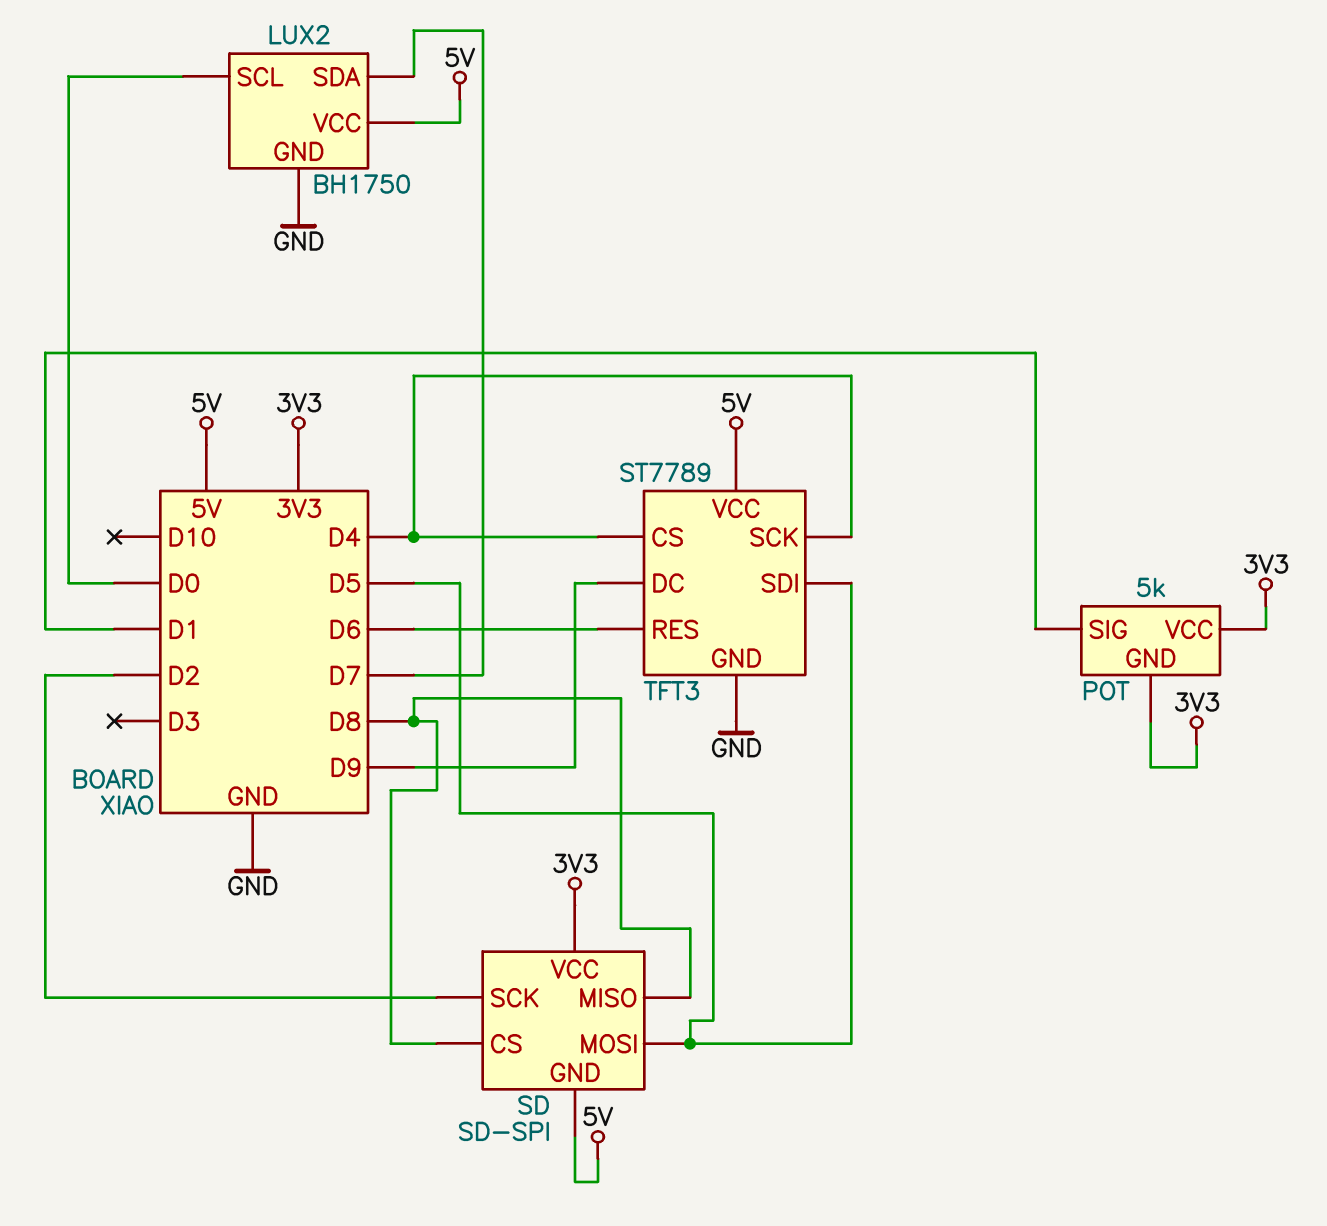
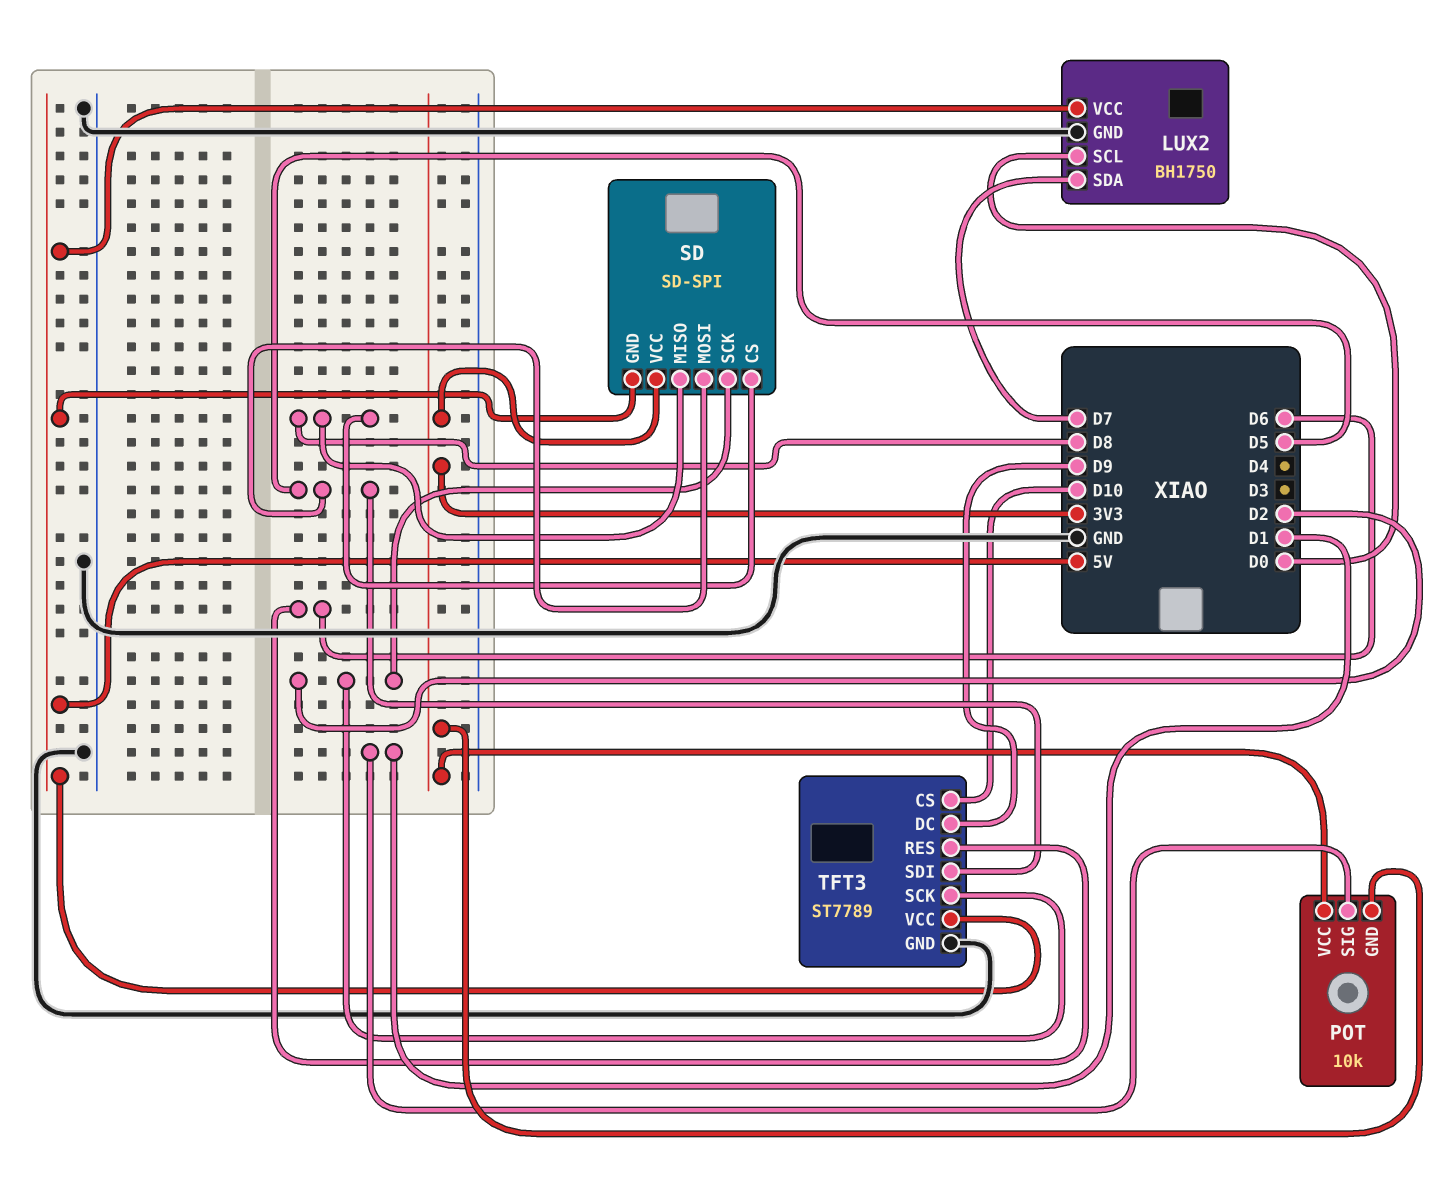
POT: 5k -> 10k
TFT3 pin CS: D4 -> D10
TFT3 pin SCK: D4 -> D2

